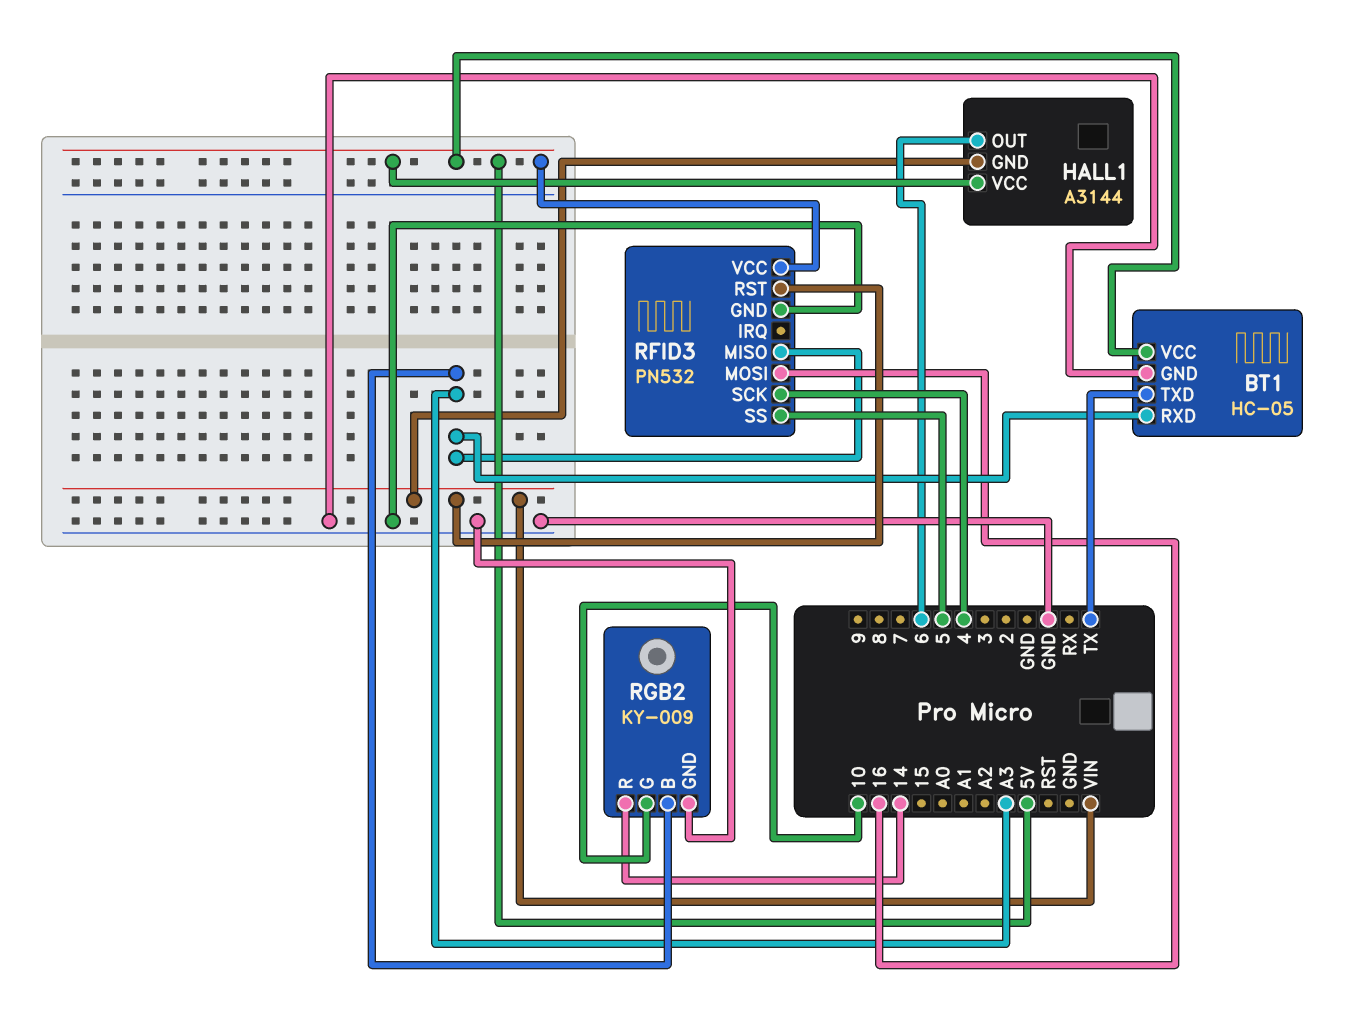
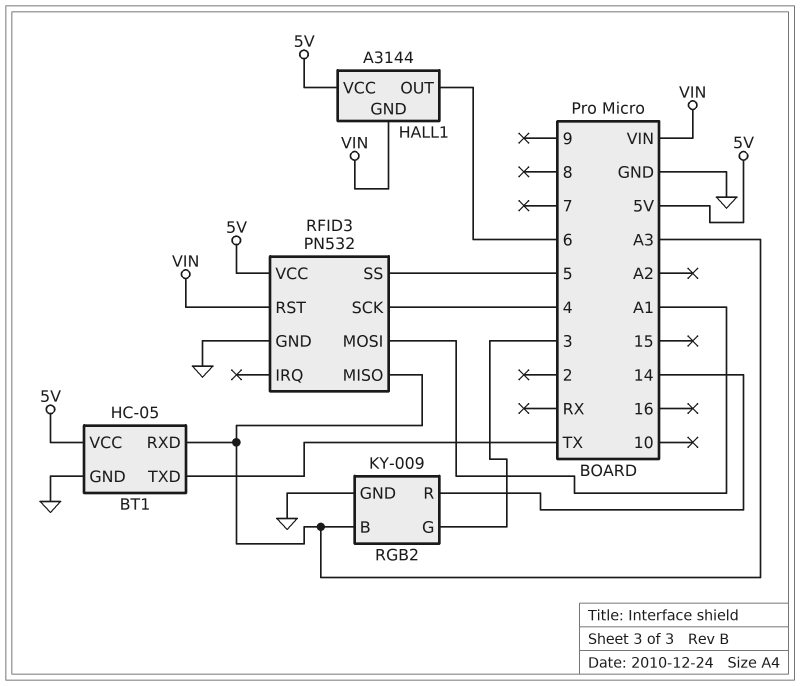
RFID3 pin MOSI: 16 -> A1
RGB2 pin G: 10 -> 3

